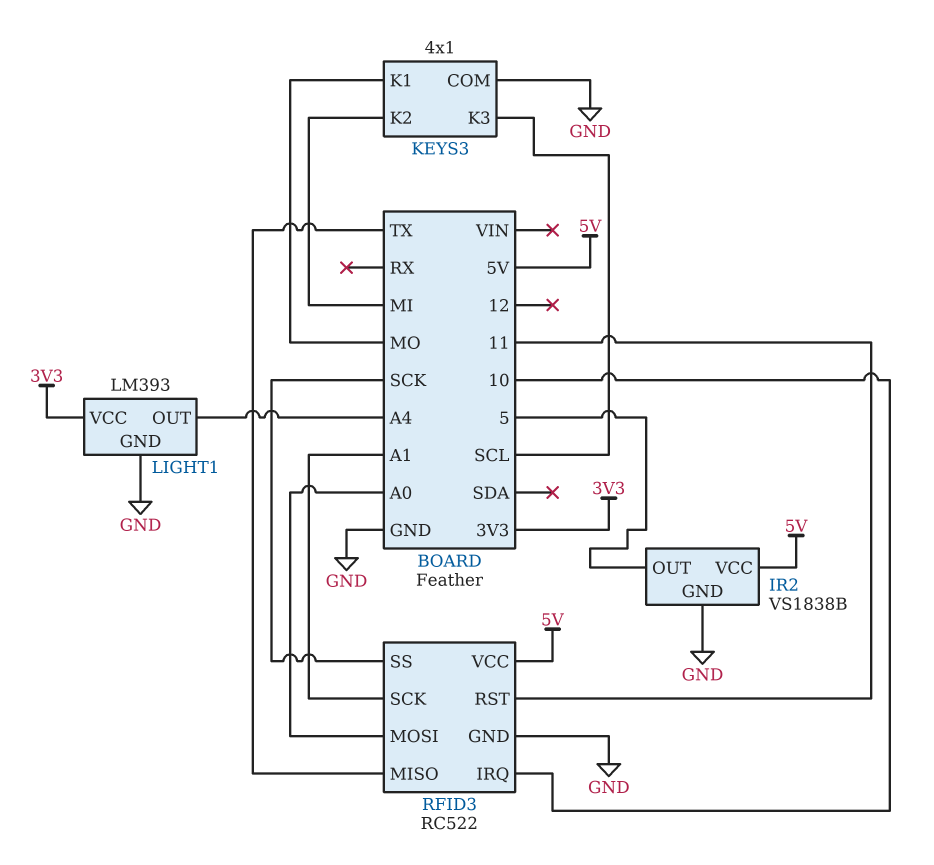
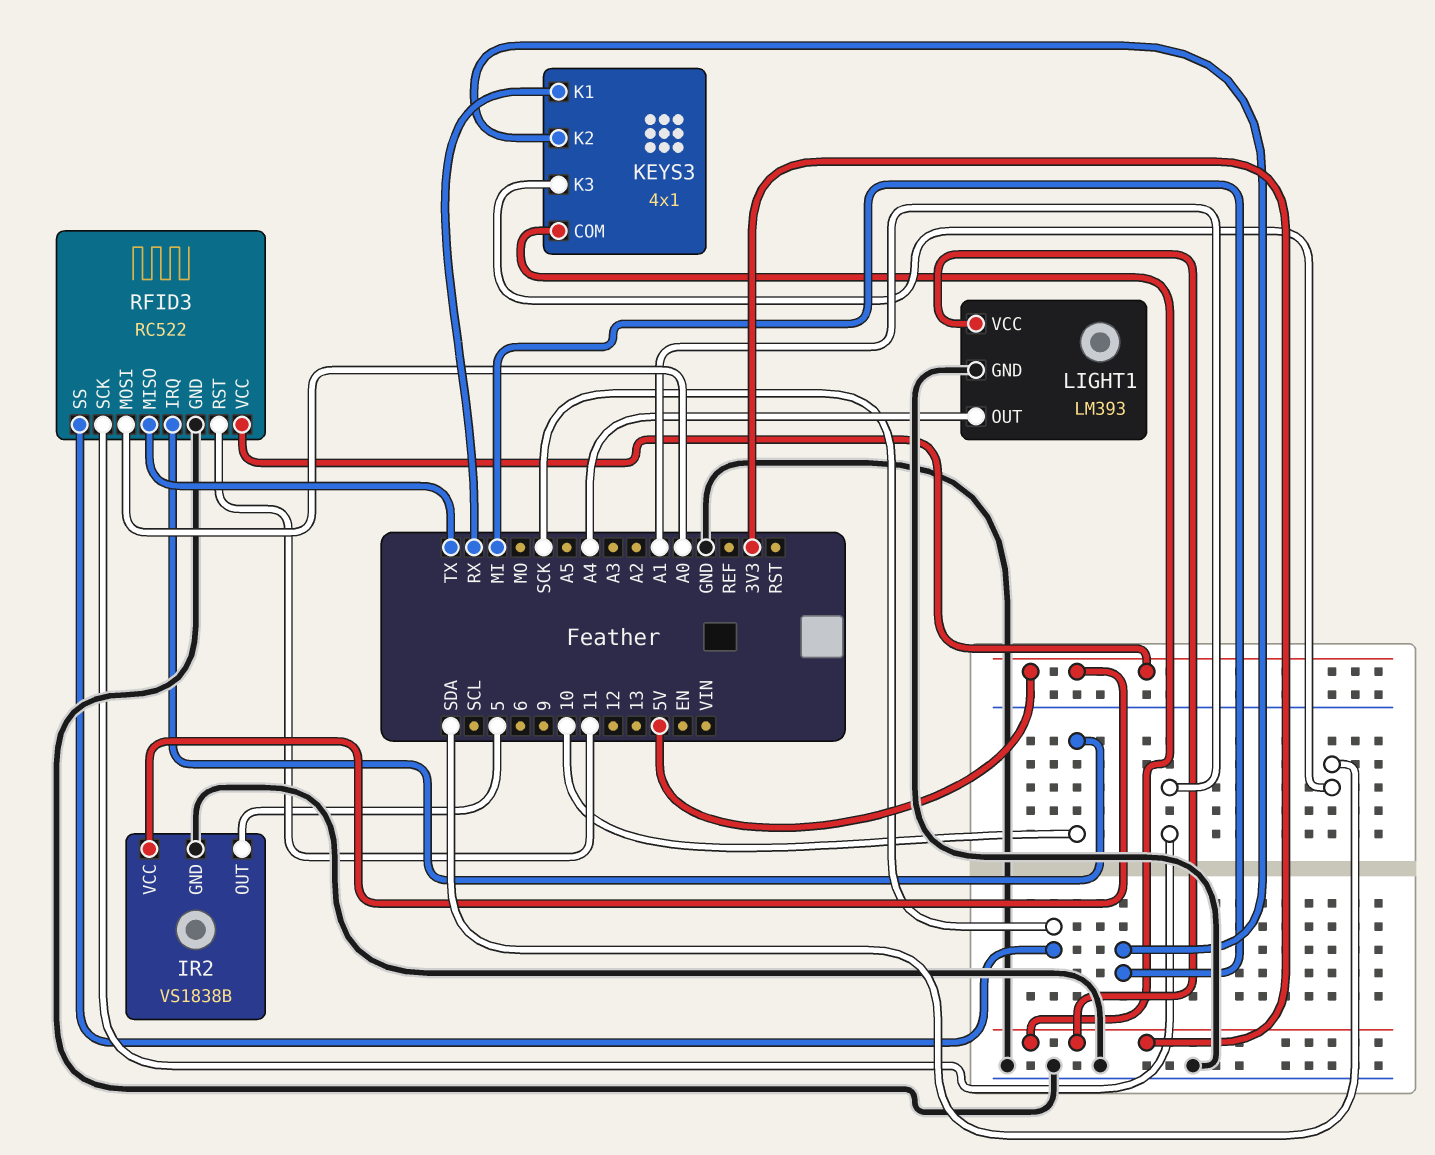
KEYS3 pin COM: GND -> 3V3
KEYS3 pin K1: MO -> RX
KEYS3 pin K3: SCL -> SDA

